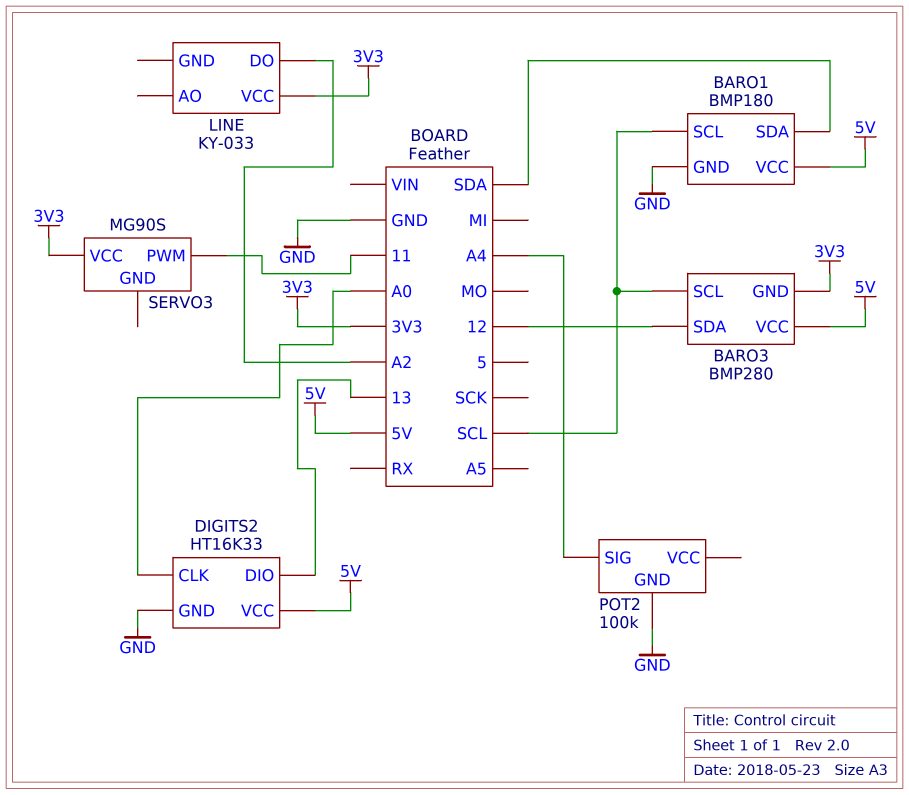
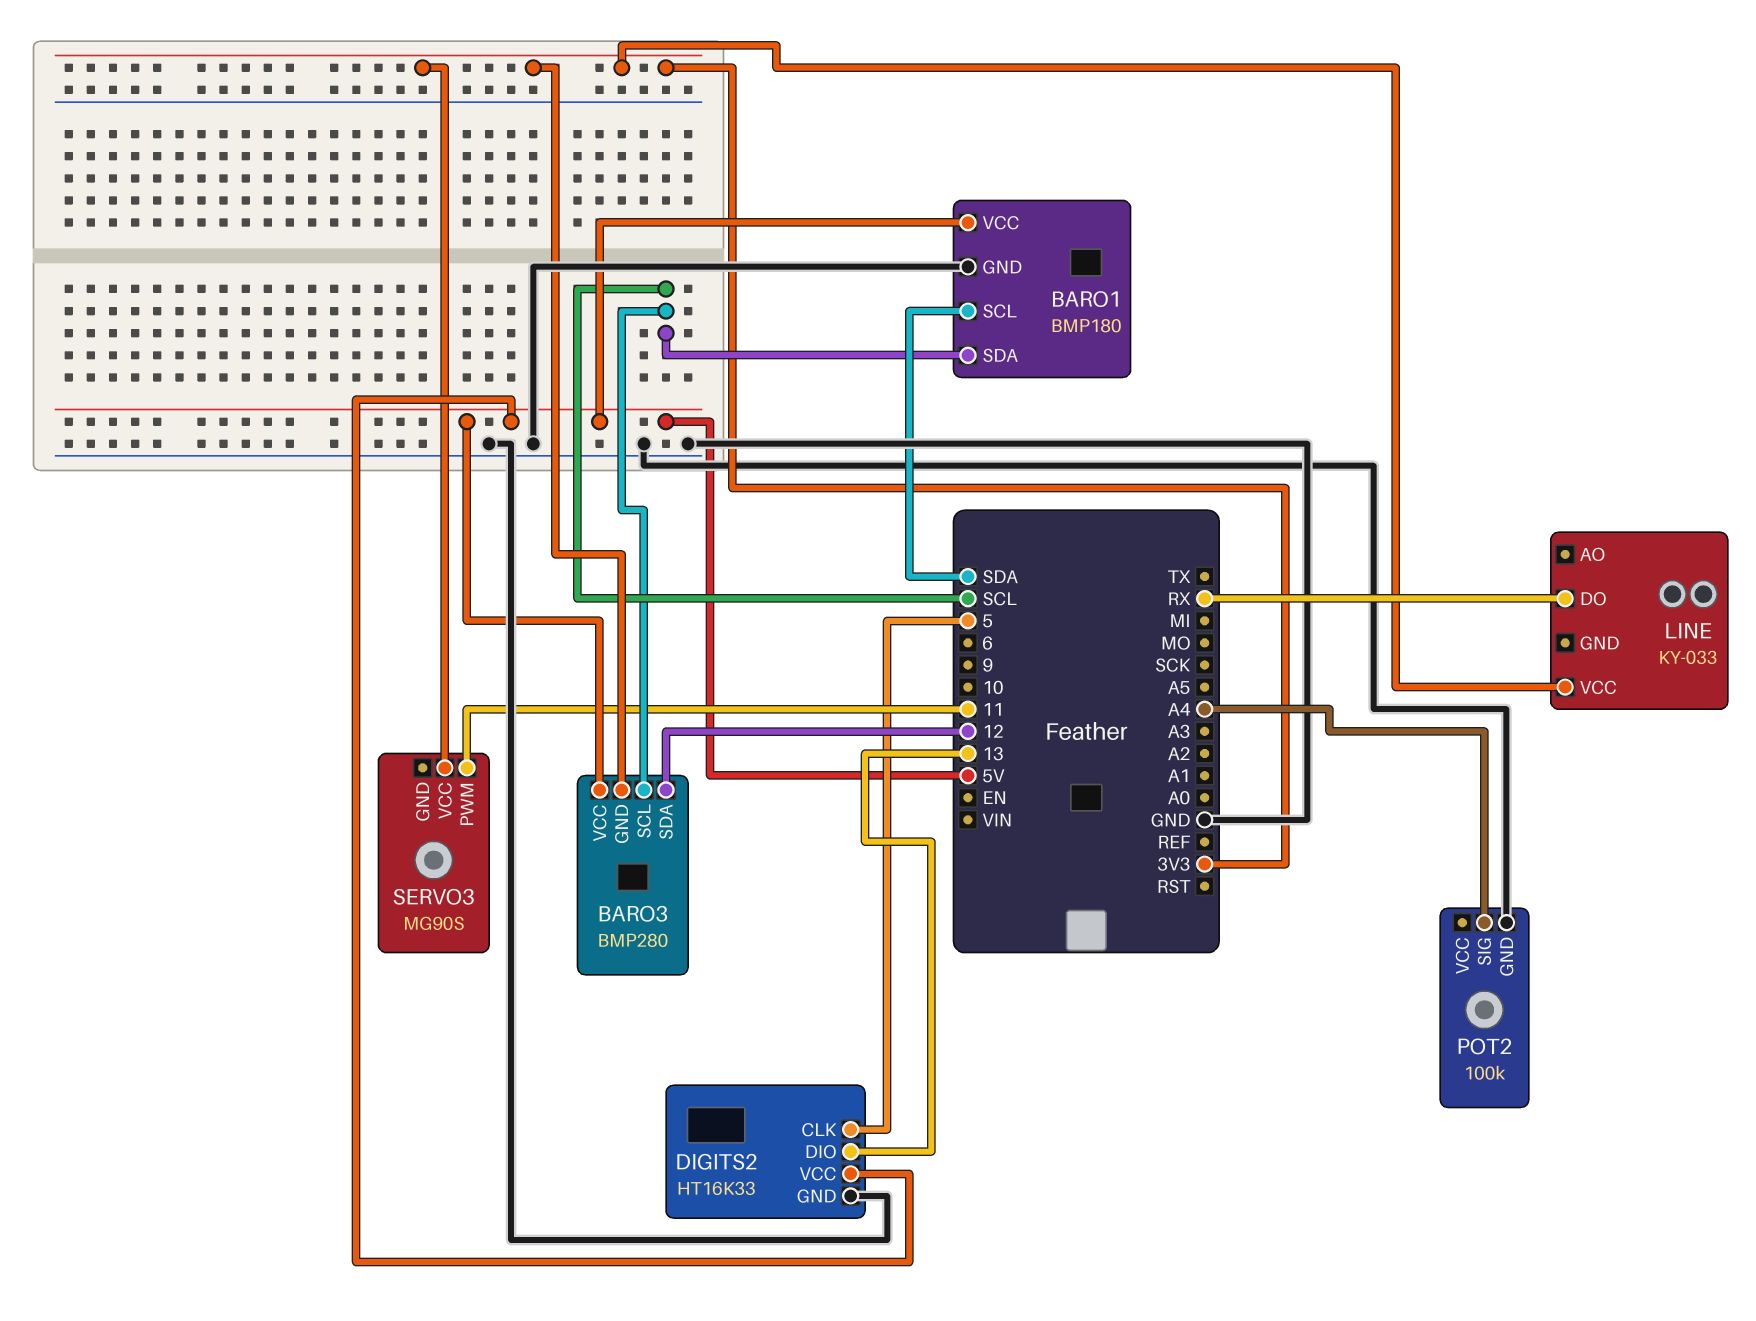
BARO1 pin SCL: SCL -> SDA
BARO1 pin SDA: SDA -> SCL
DIGITS2 pin CLK: A0 -> 5
LINE pin DO: A2 -> RX

